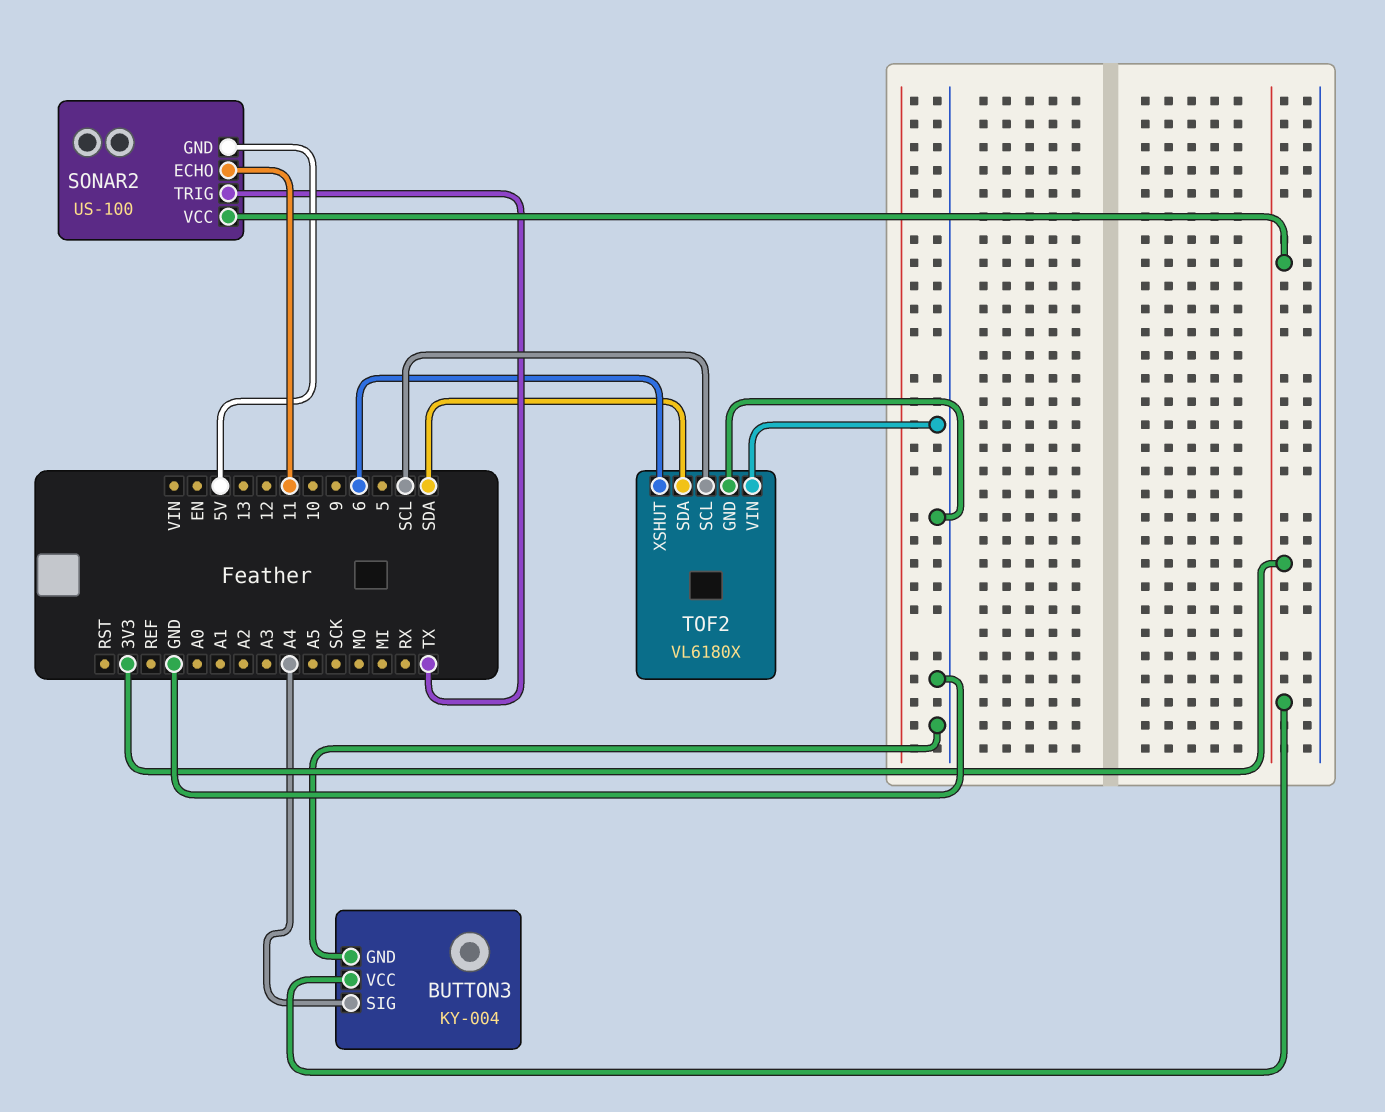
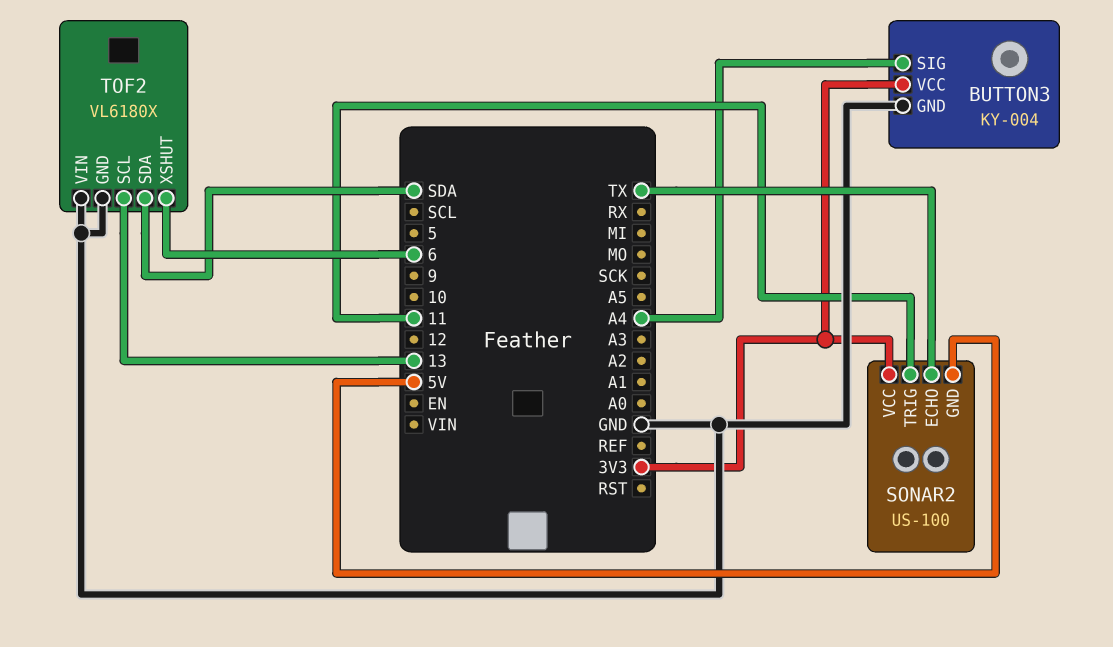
SONAR2 pin ECHO: 11 -> TX
SONAR2 pin TRIG: TX -> 11
TOF2 pin SCL: SCL -> 13

